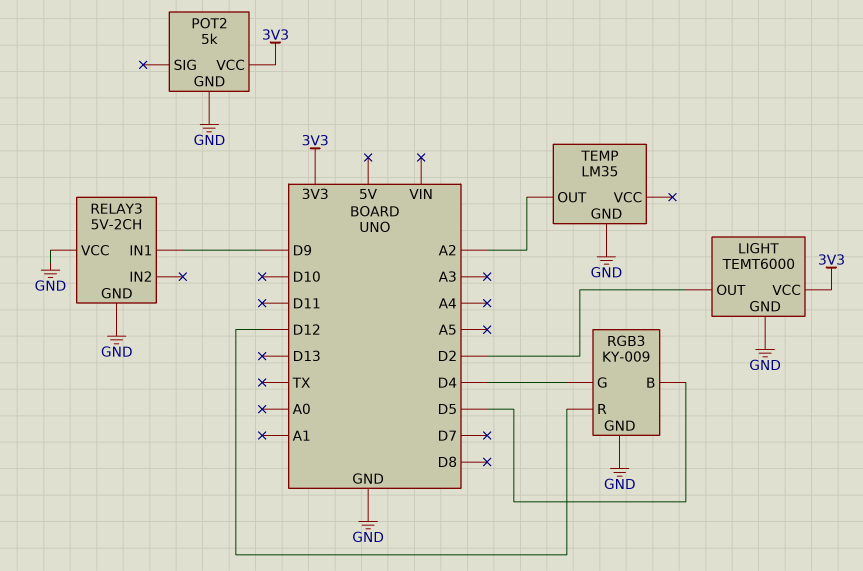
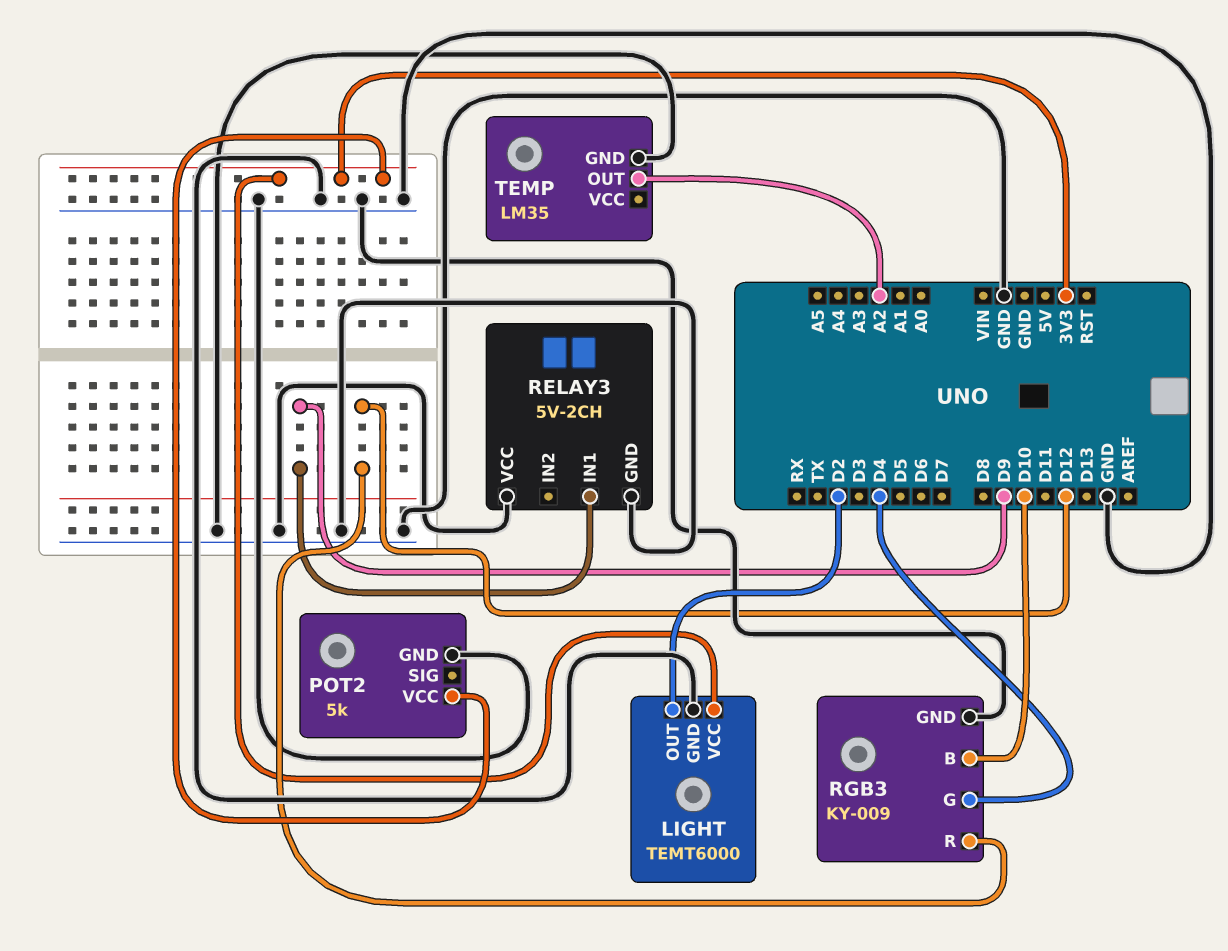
RGB3 pin B: D5 -> D10

